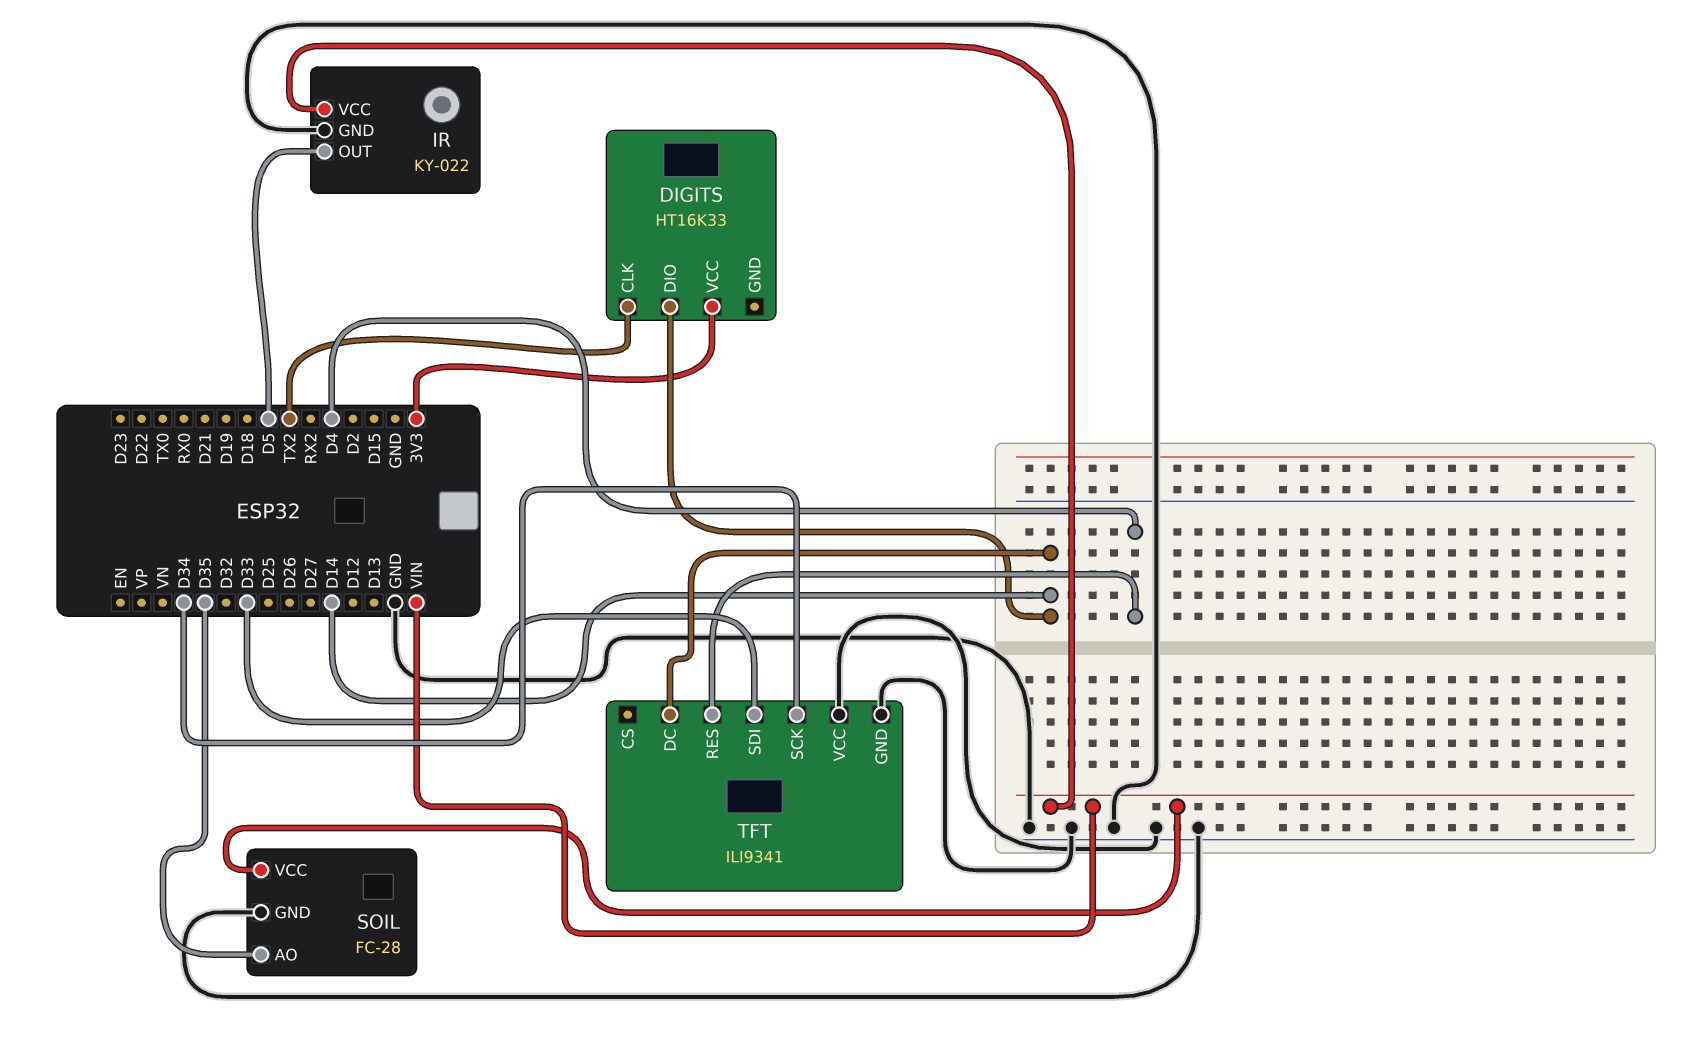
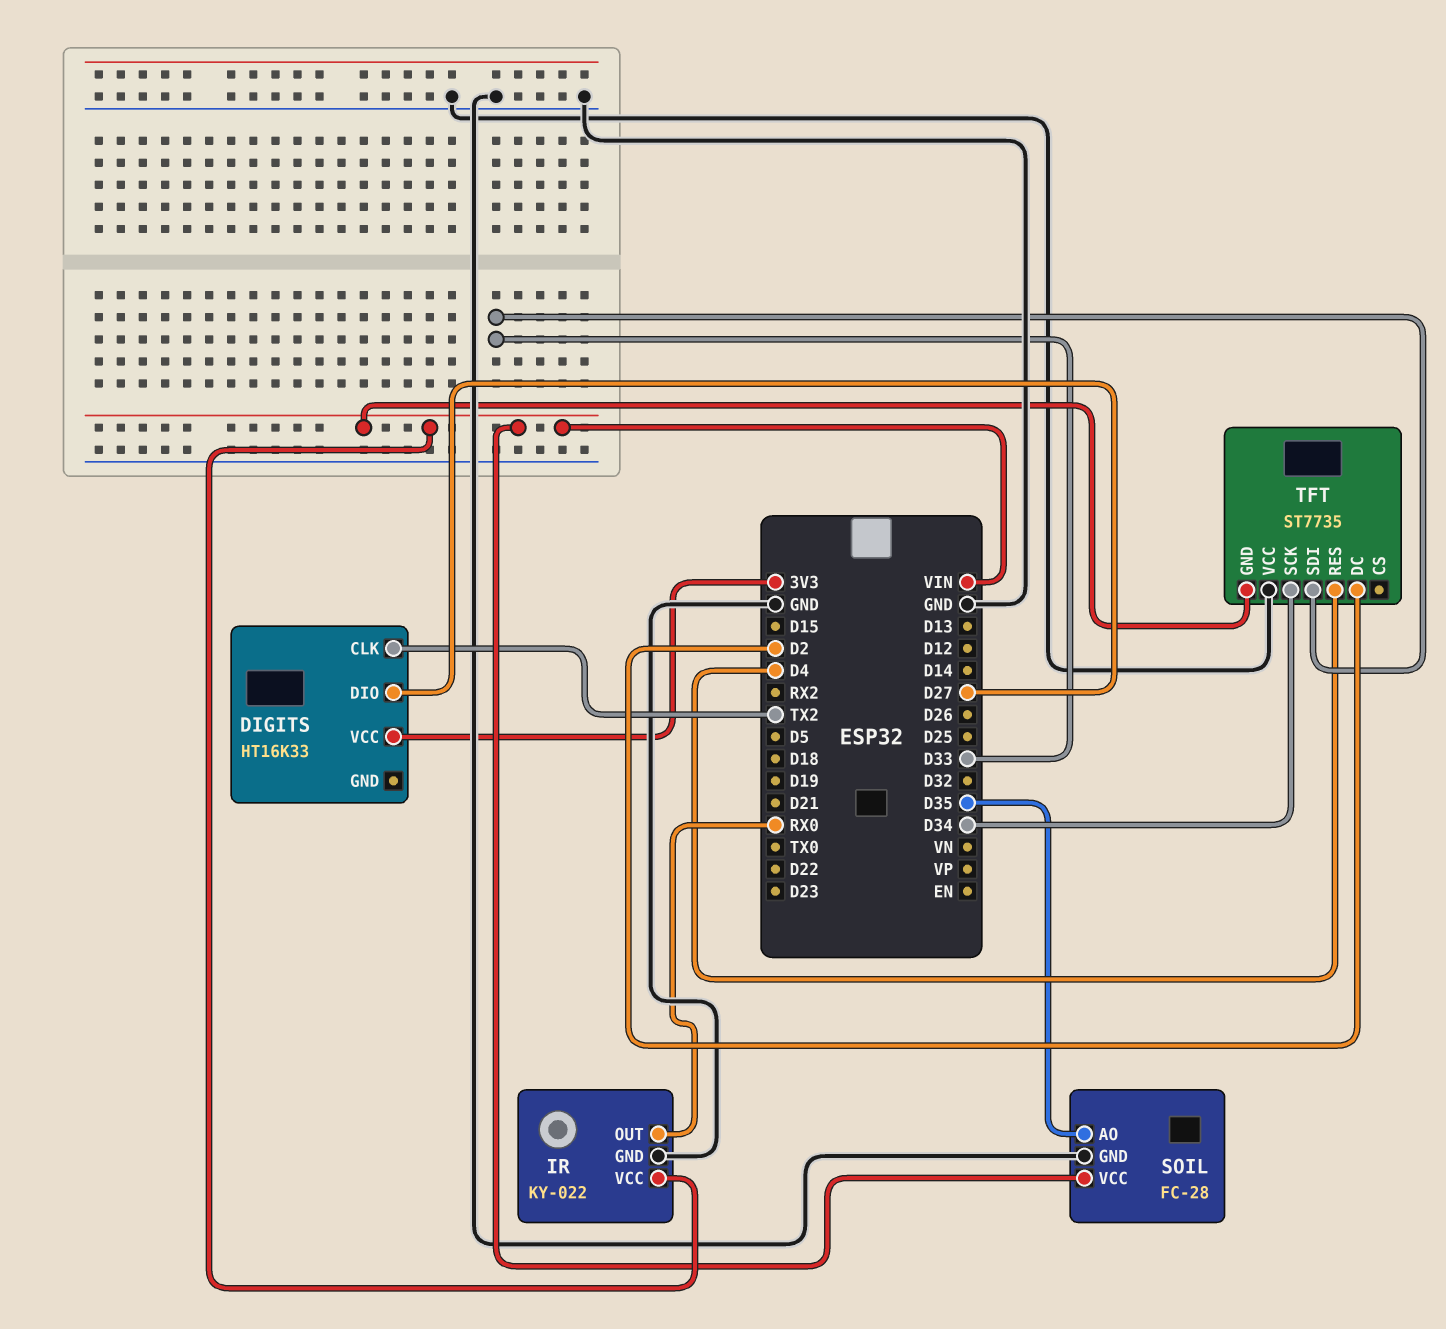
DIGITS pin DIO: D14 -> D27
IR pin OUT: D5 -> RX0
TFT: ILI9341 -> ST7735
TFT pin DC: D14 -> D2
TFT pin GND: GND -> VIN

